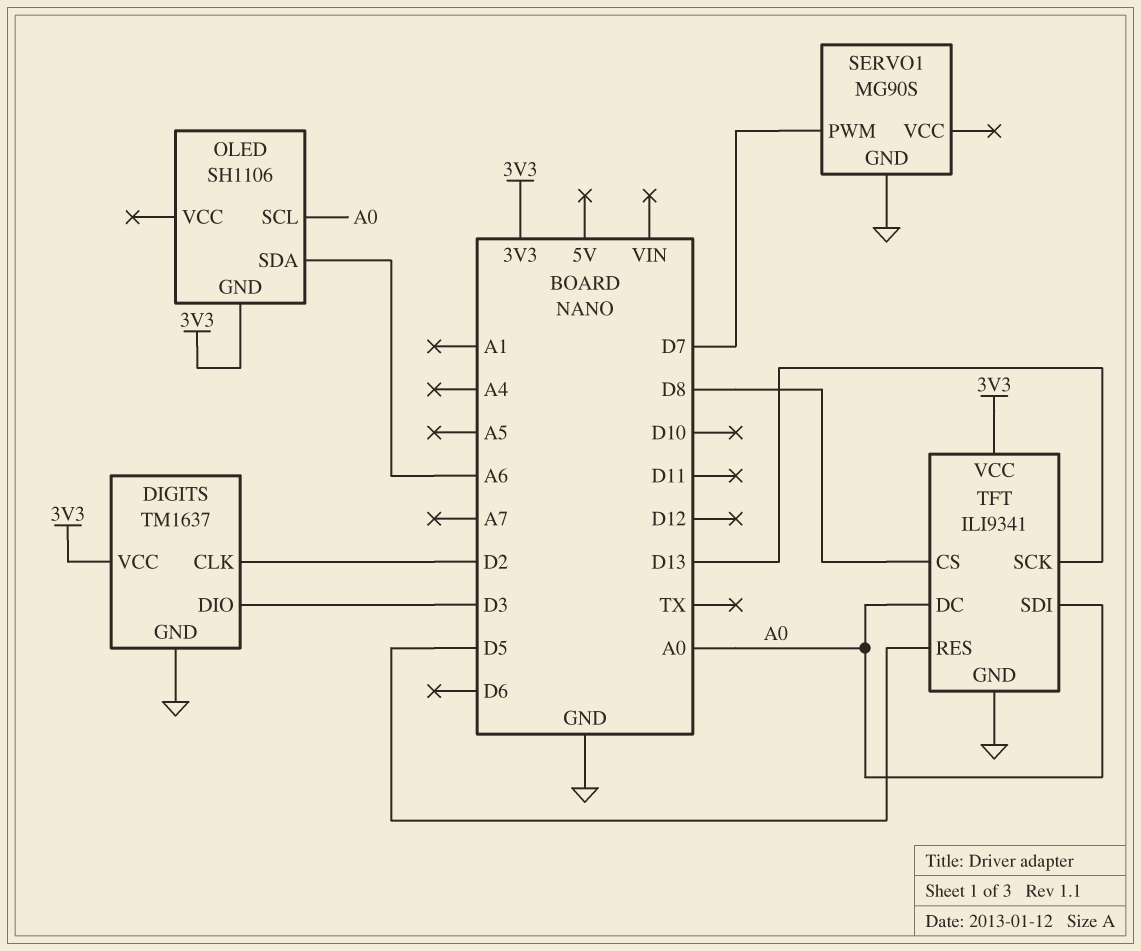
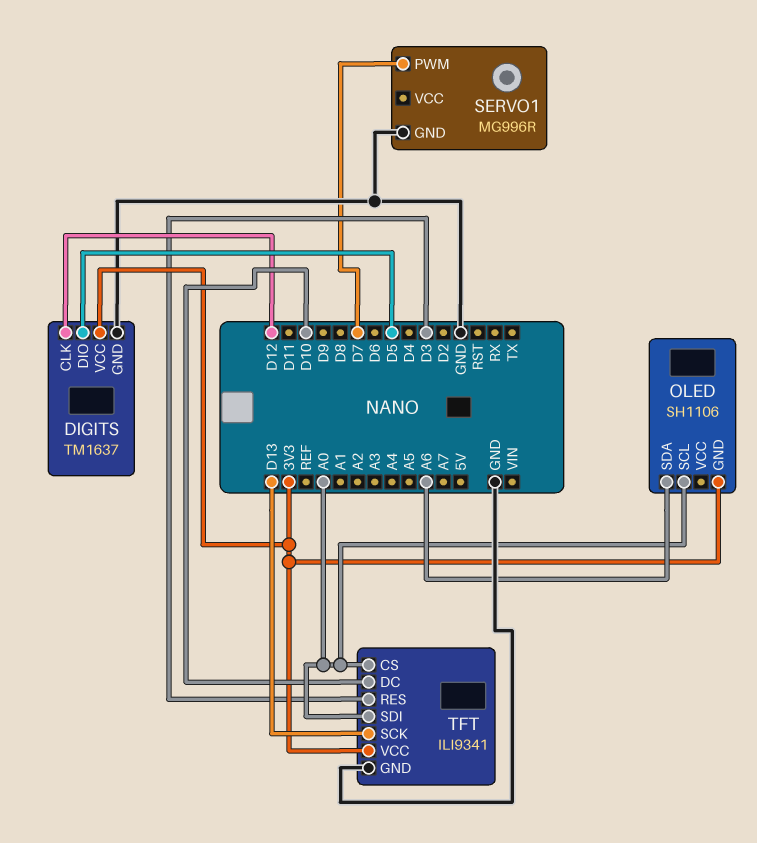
DIGITS pin CLK: D2 -> D12
DIGITS pin DIO: D3 -> D5
SERVO1: MG90S -> MG996R
TFT pin CS: D8 -> A0
TFT pin DC: A0 -> D10
TFT pin RES: D5 -> D3

